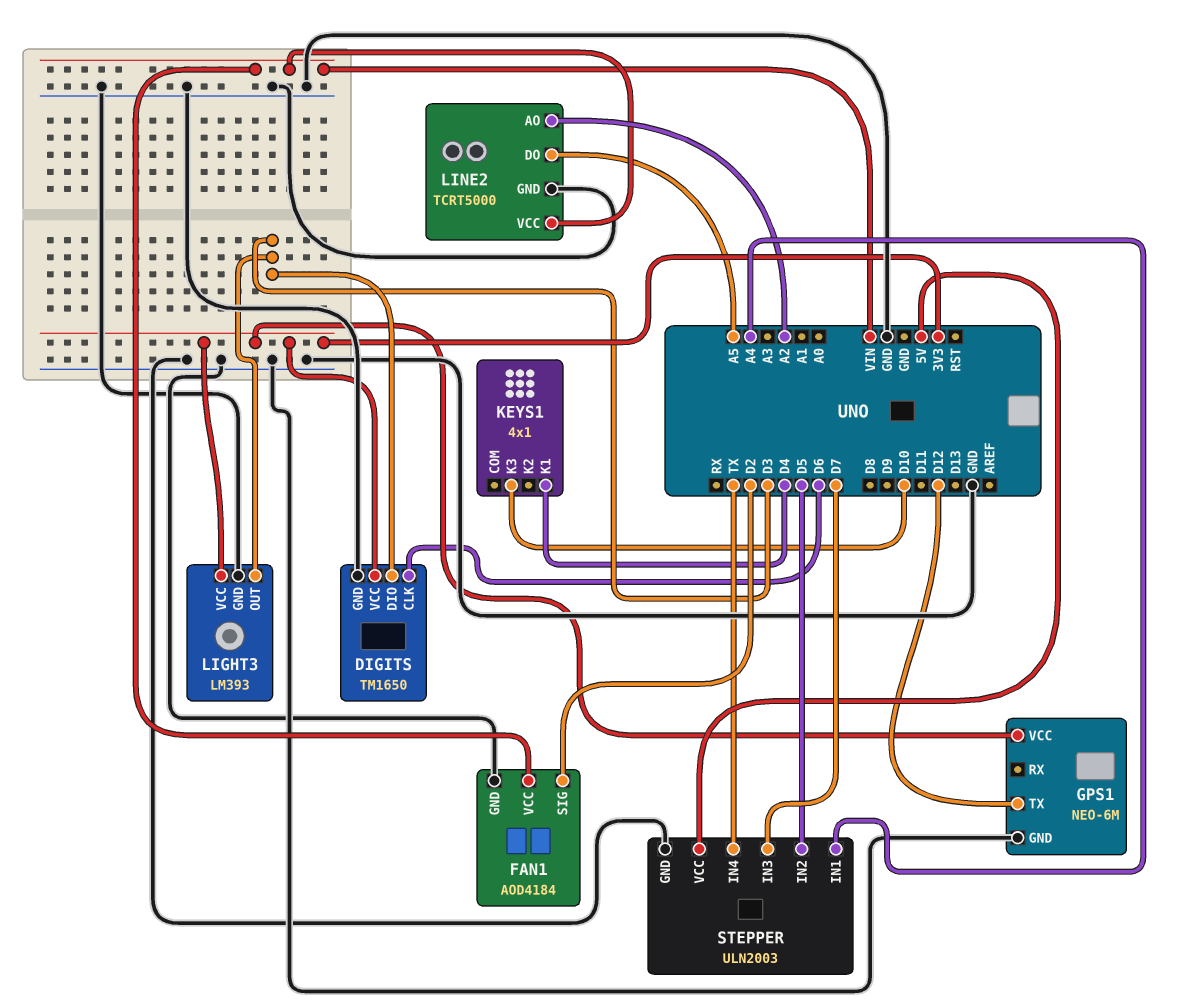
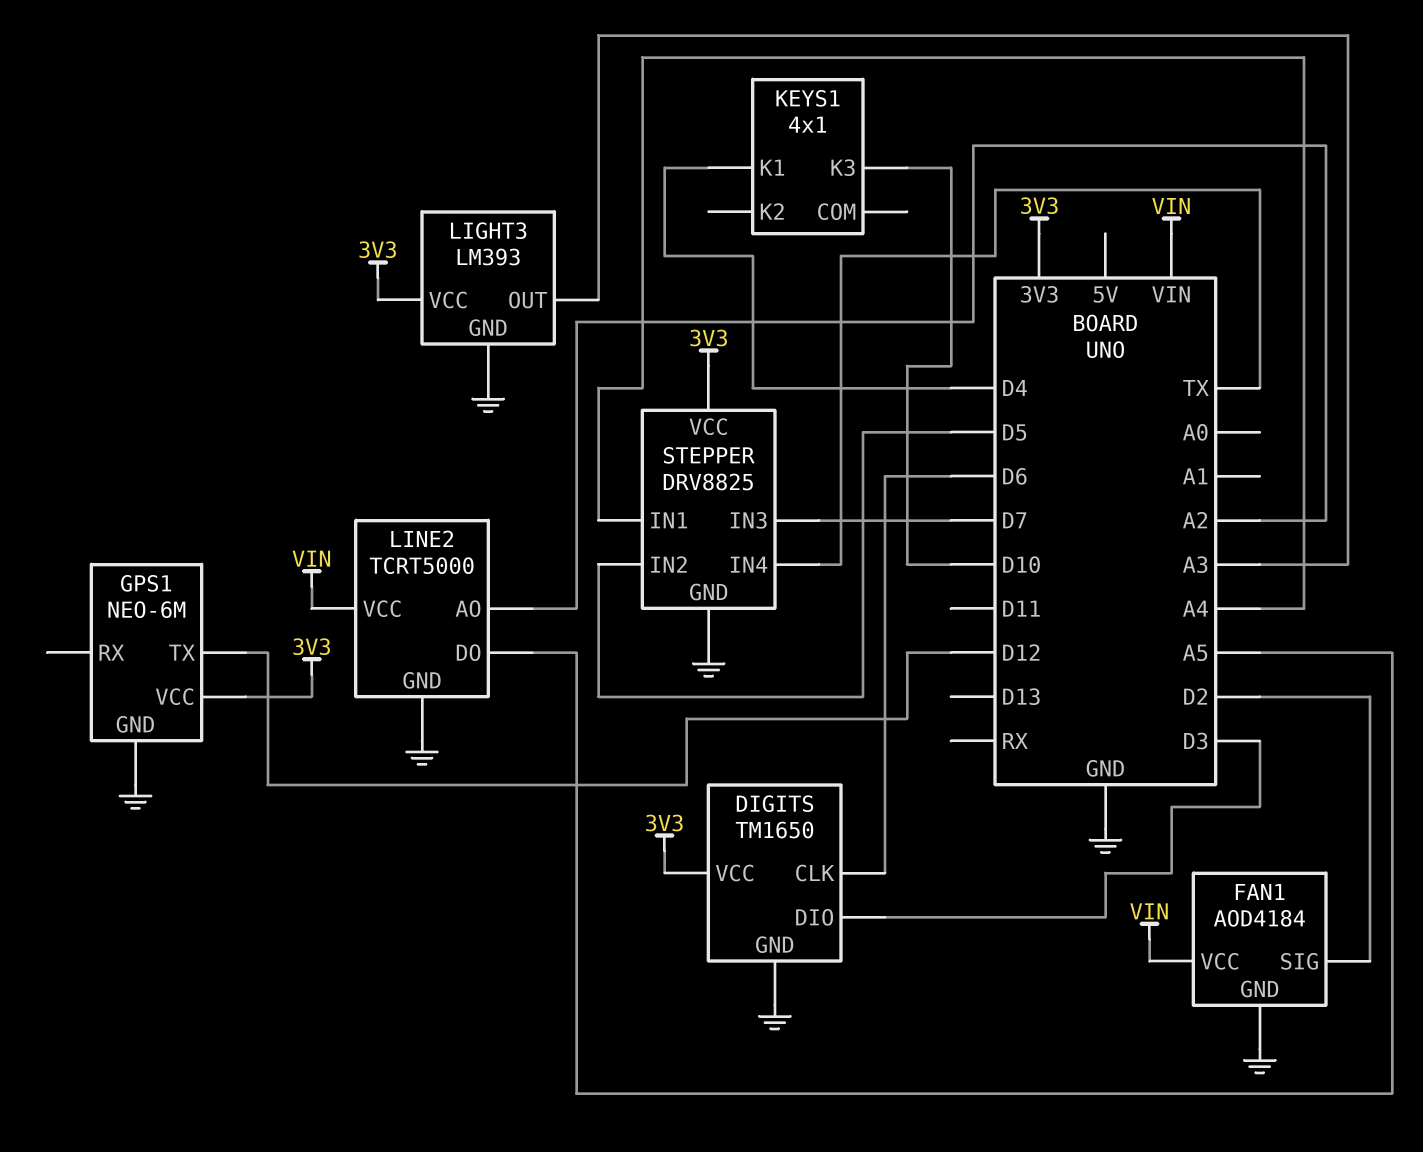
LIGHT3 pin OUT: D3 -> A3
STEPPER: ULN2003 -> DRV8825
STEPPER pin VCC: 5V -> 3V3

